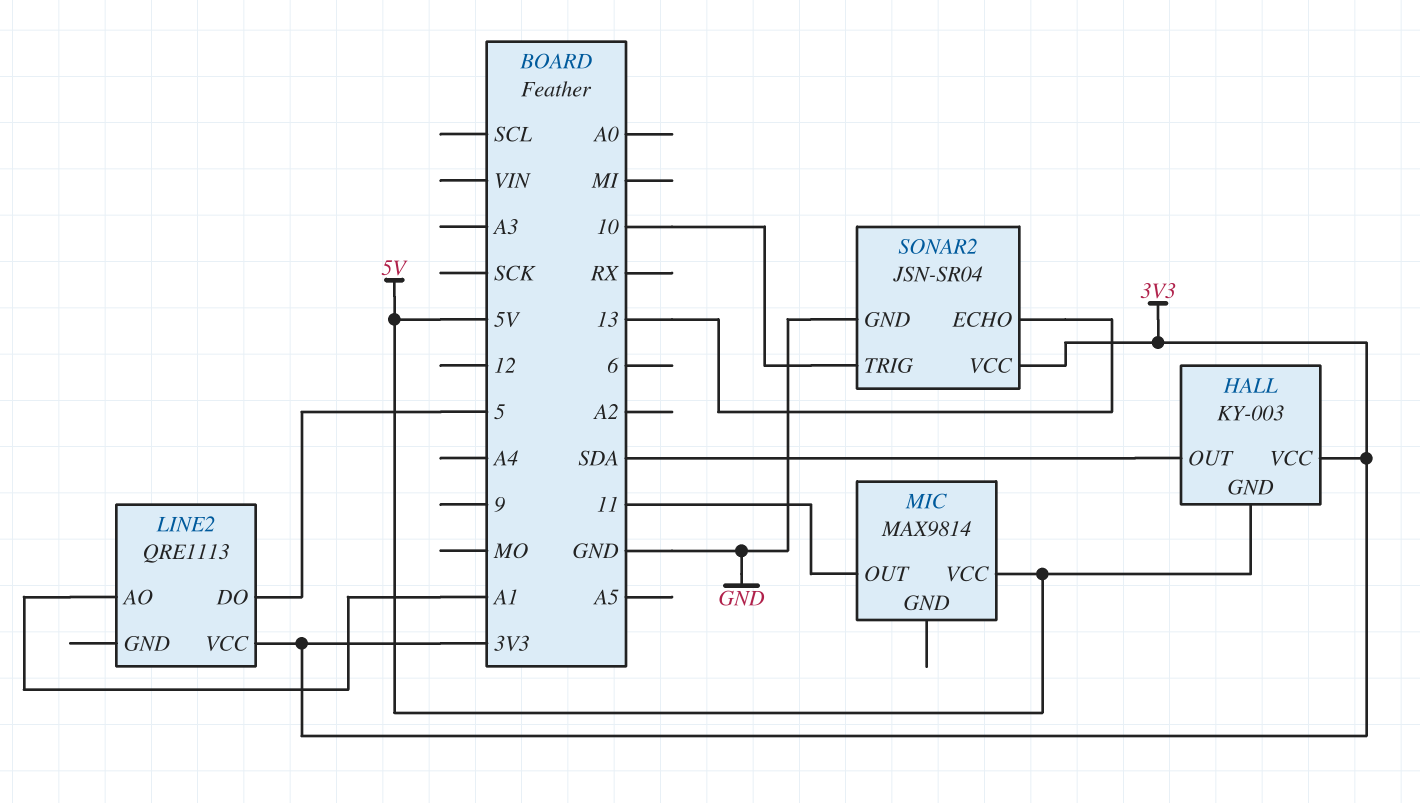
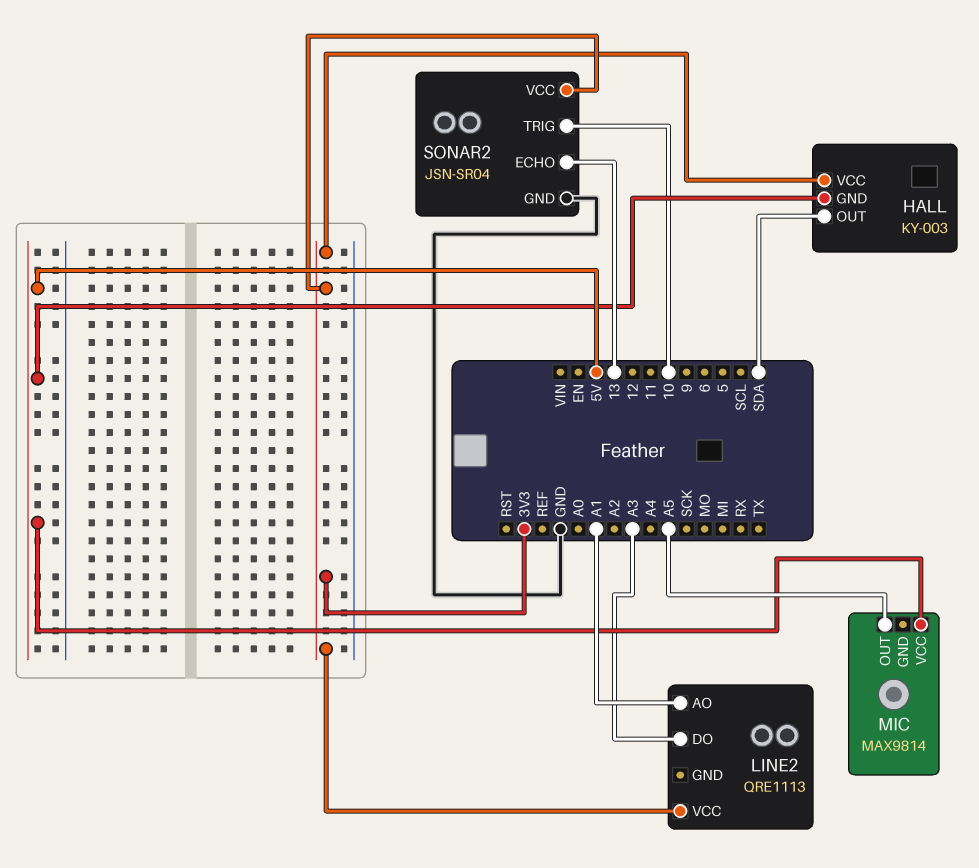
LINE2 pin DO: 5 -> A3
MIC pin OUT: 11 -> A5

